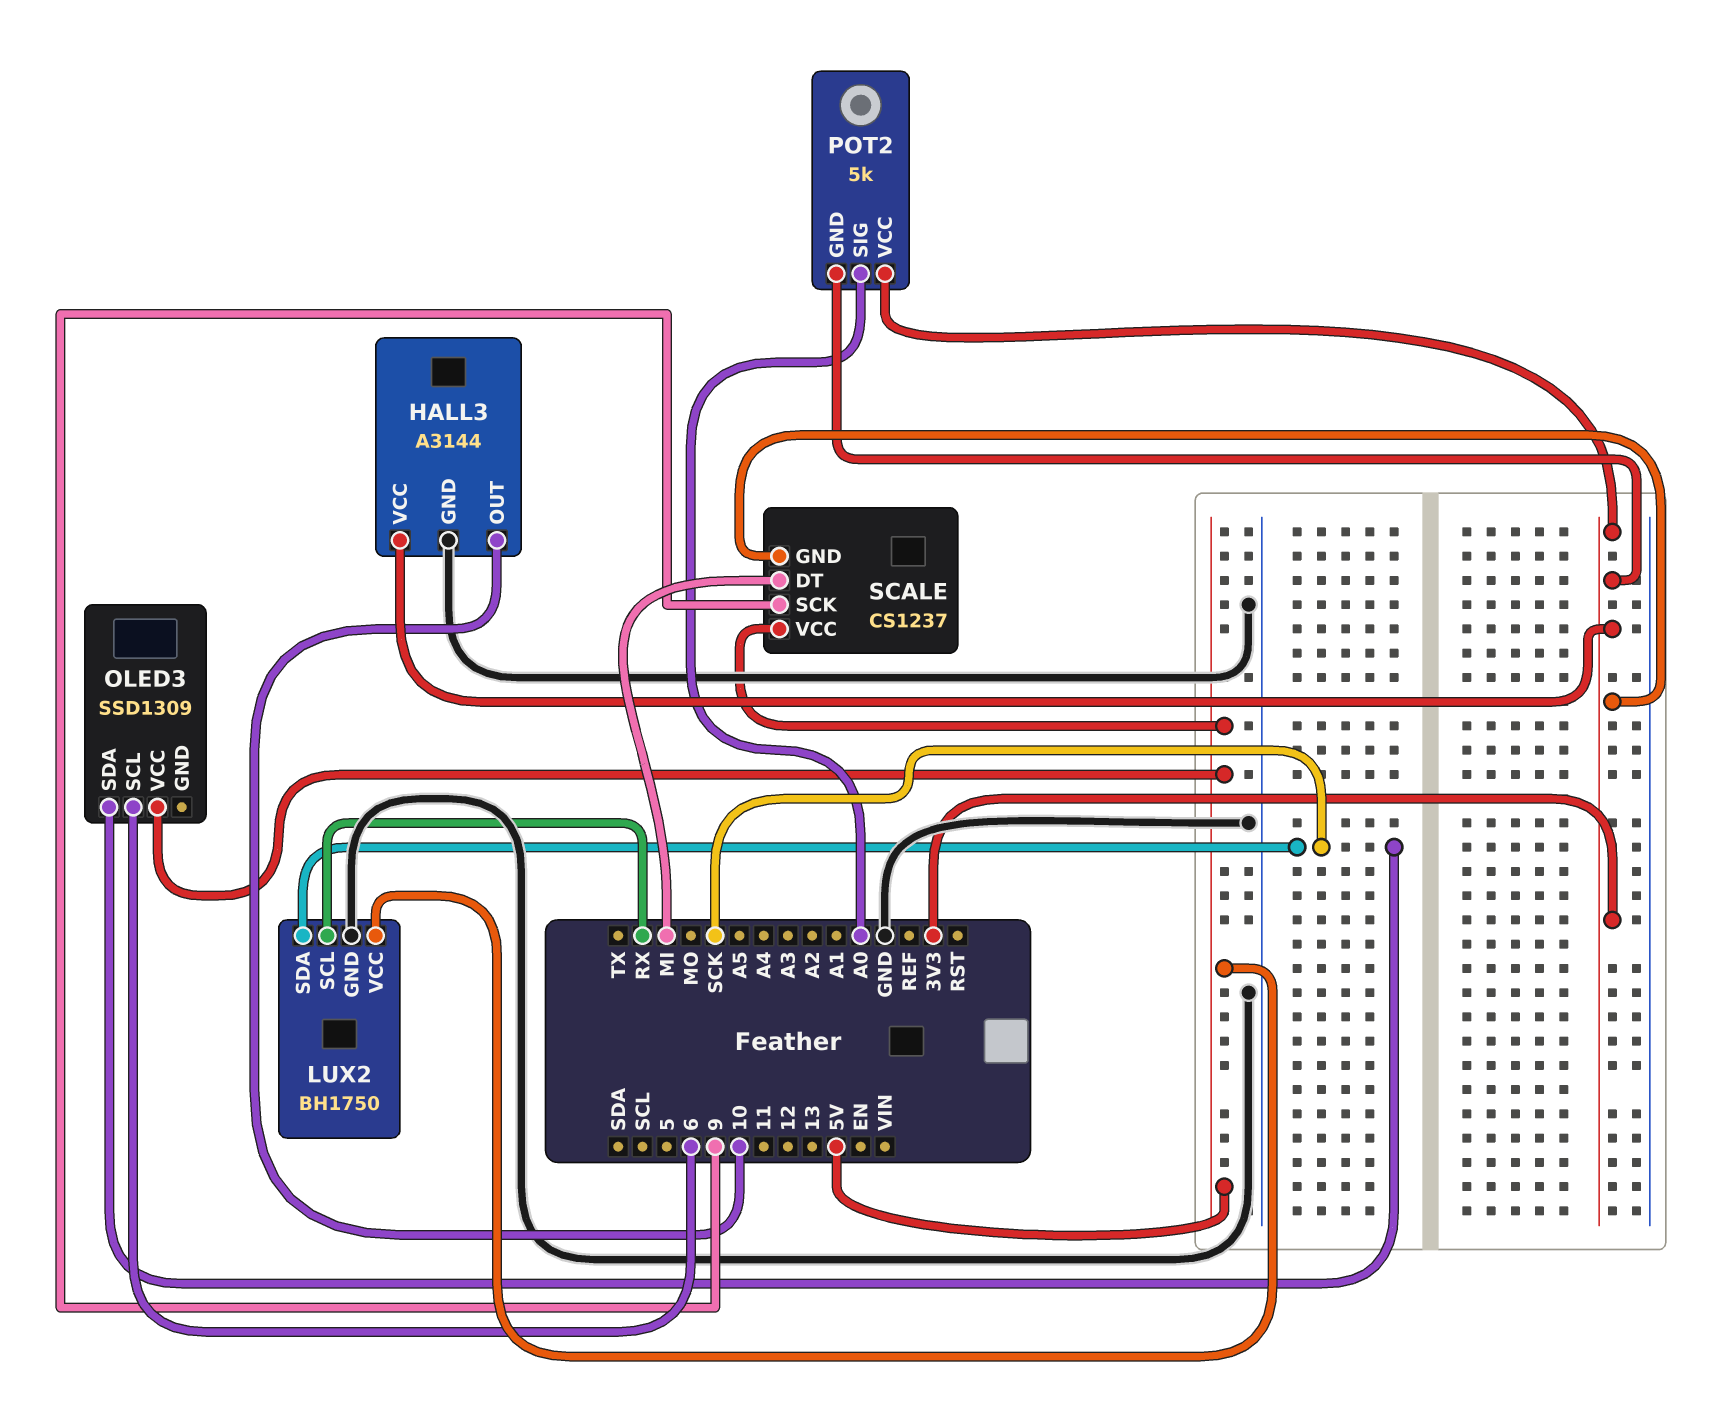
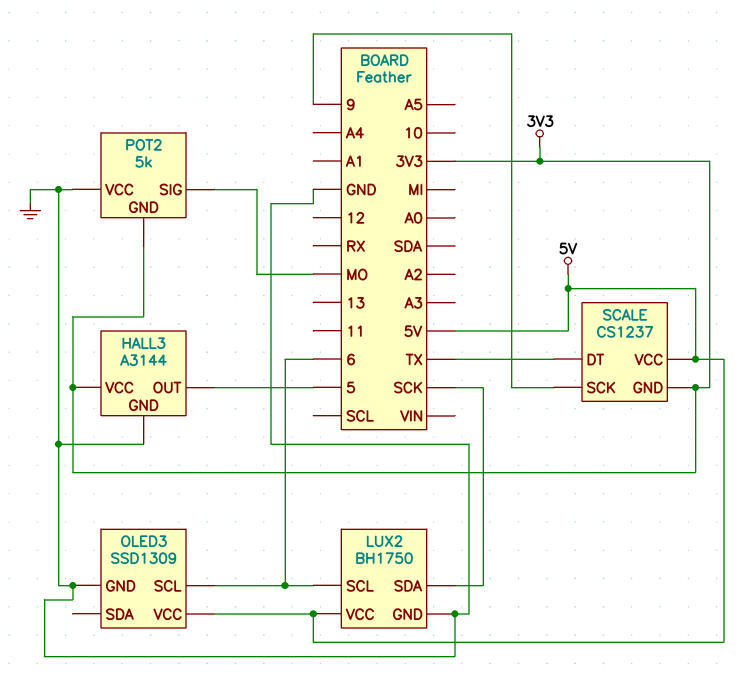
HALL3 pin OUT: 10 -> 5
LUX2 pin SCL: RX -> 6
OLED3 pin GND: none -> GND
OLED3 pin SDA: SCK -> none
POT2 pin SIG: A0 -> MO
POT2 pin VCC: 3V3 -> GND
SCALE pin DT: MI -> TX

